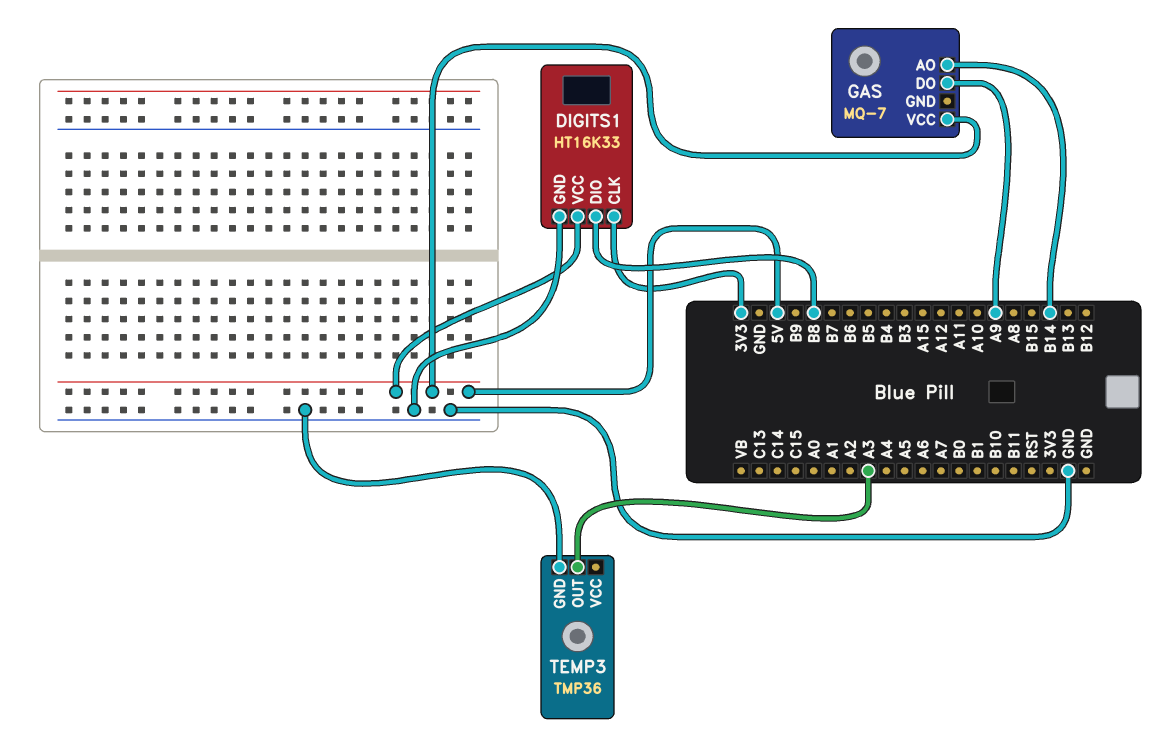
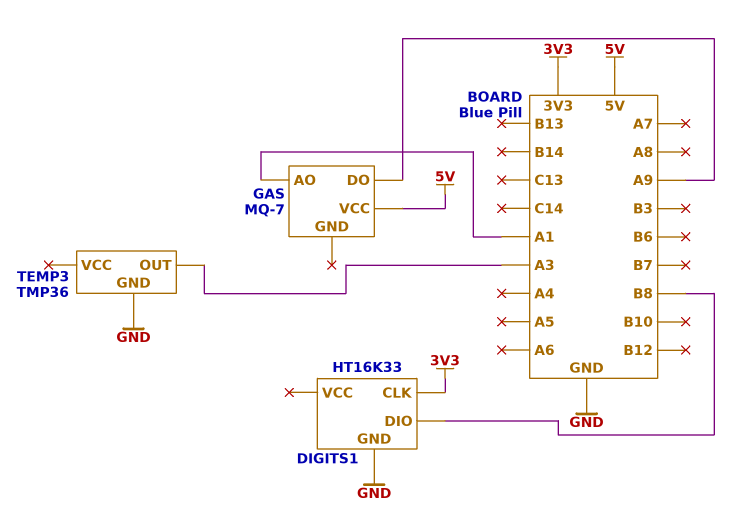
DIGITS1 pin VCC: 5V -> none
GAS pin AO: B14 -> A1

